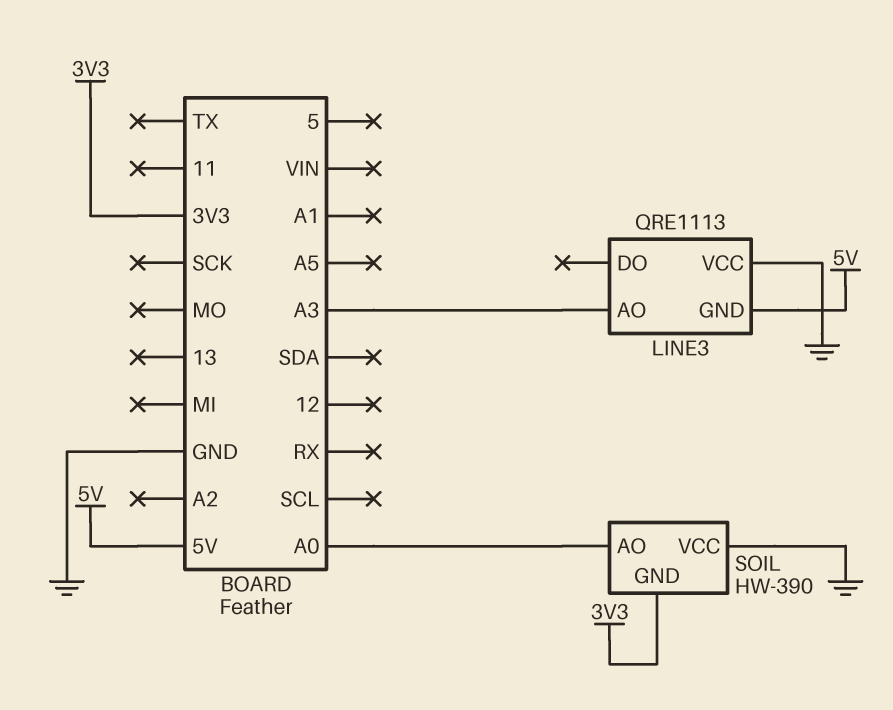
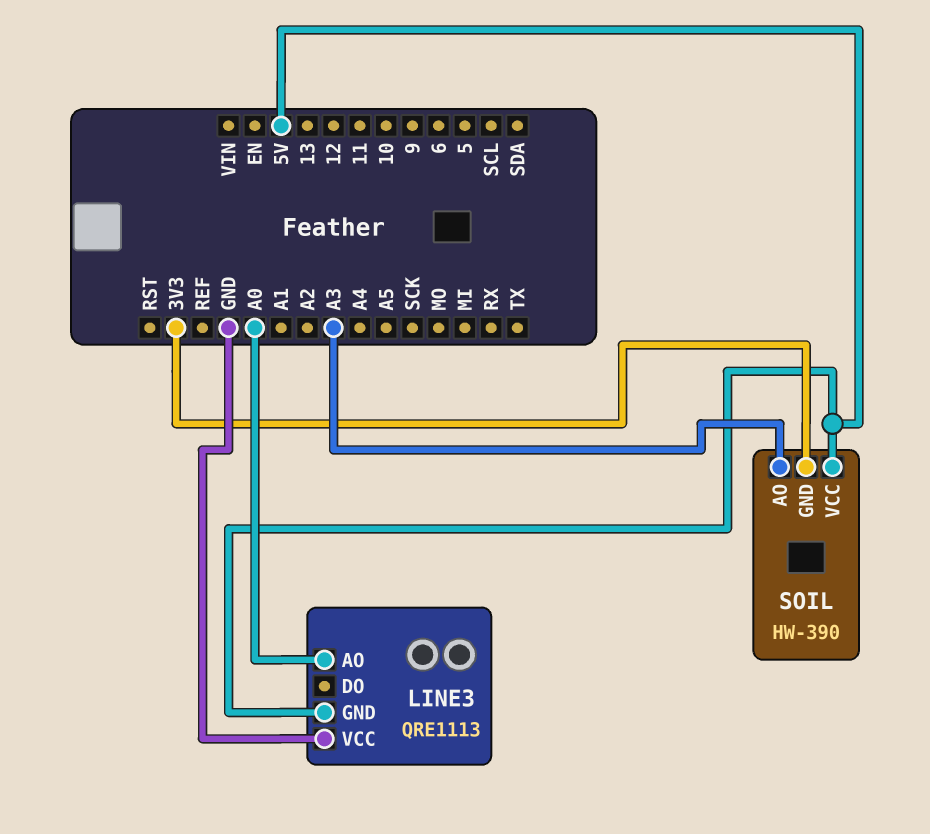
LINE3 pin AO: A3 -> A0
SOIL pin AO: A0 -> A3
SOIL pin VCC: GND -> 5V

